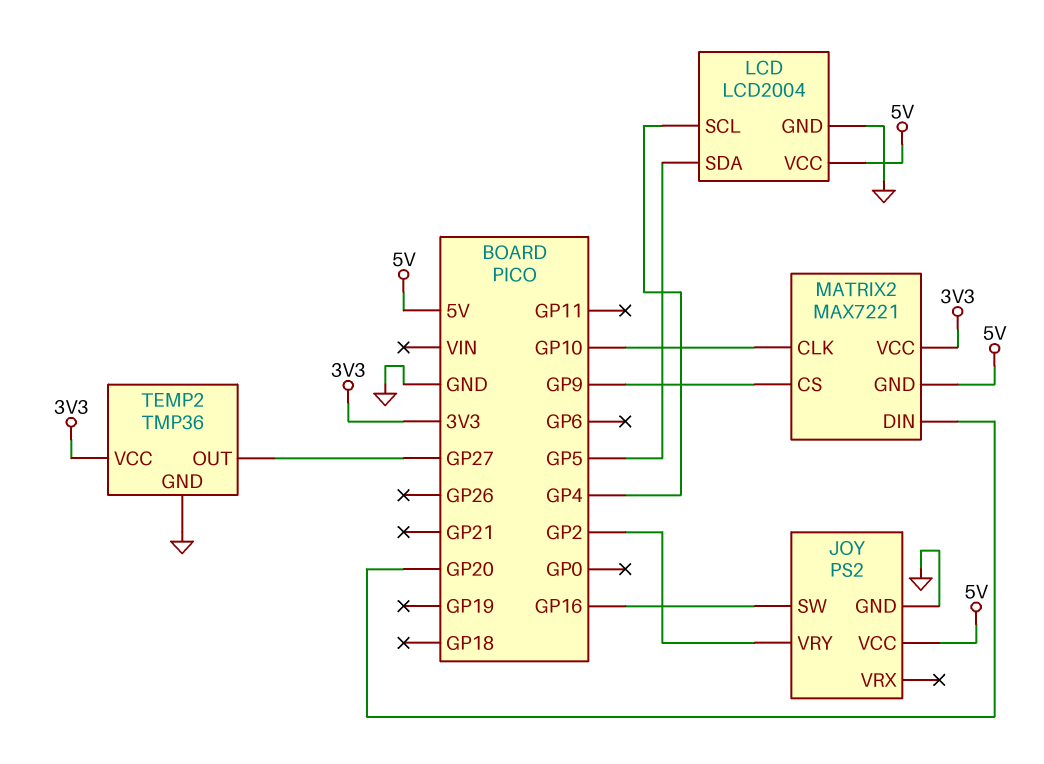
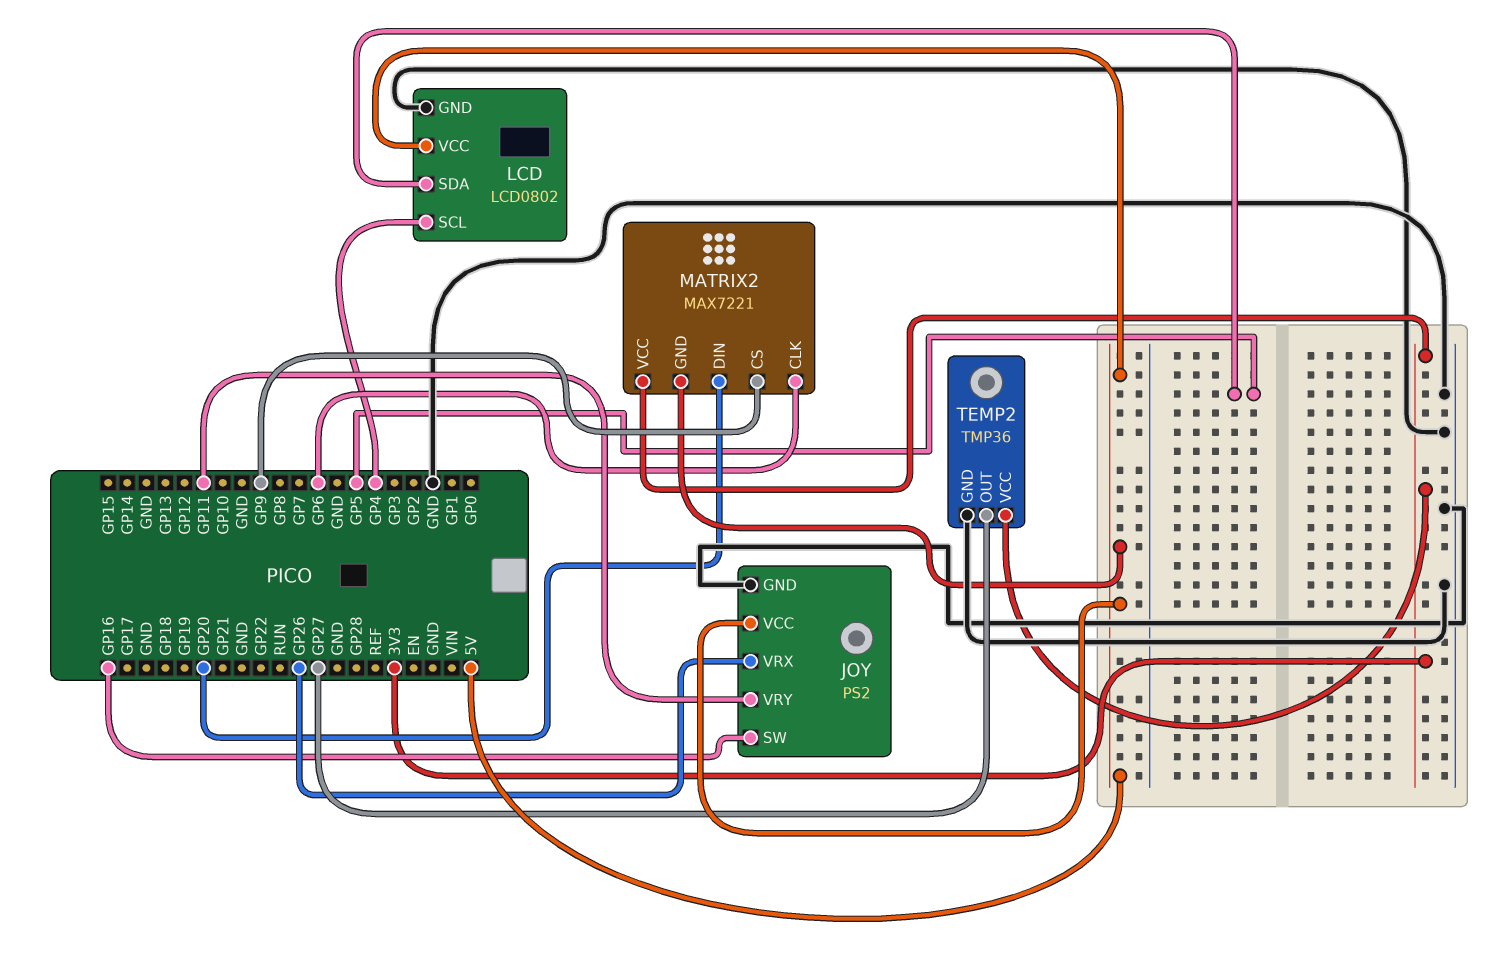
JOY pin VRX: none -> GP26
JOY pin VRY: GP2 -> GP11
LCD: LCD2004 -> LCD0802
MATRIX2 pin CLK: GP10 -> GP6

